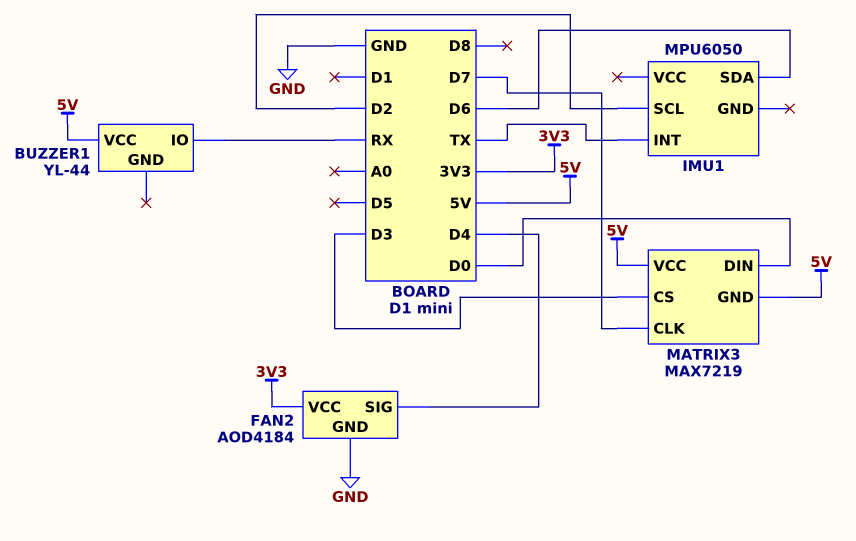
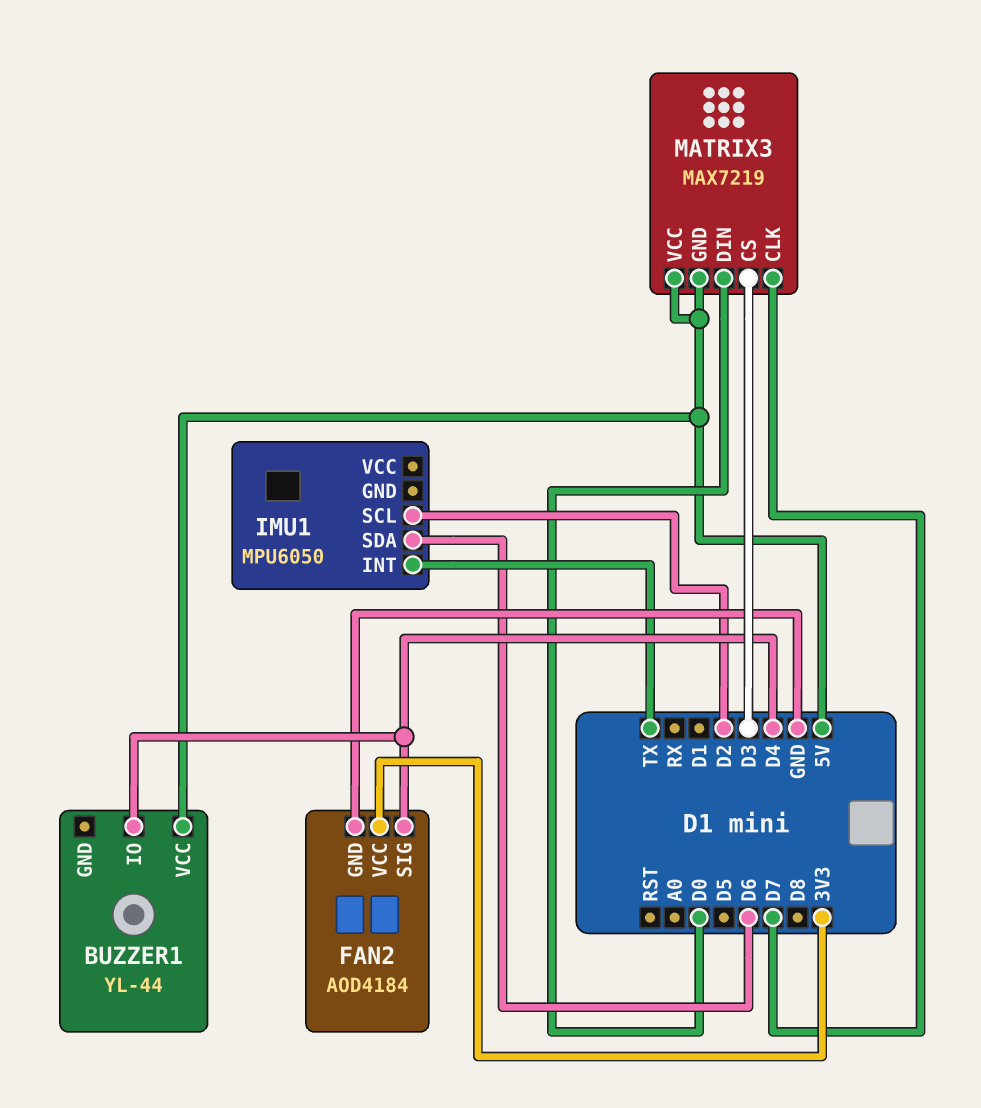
BUZZER1 pin IO: RX -> D4

